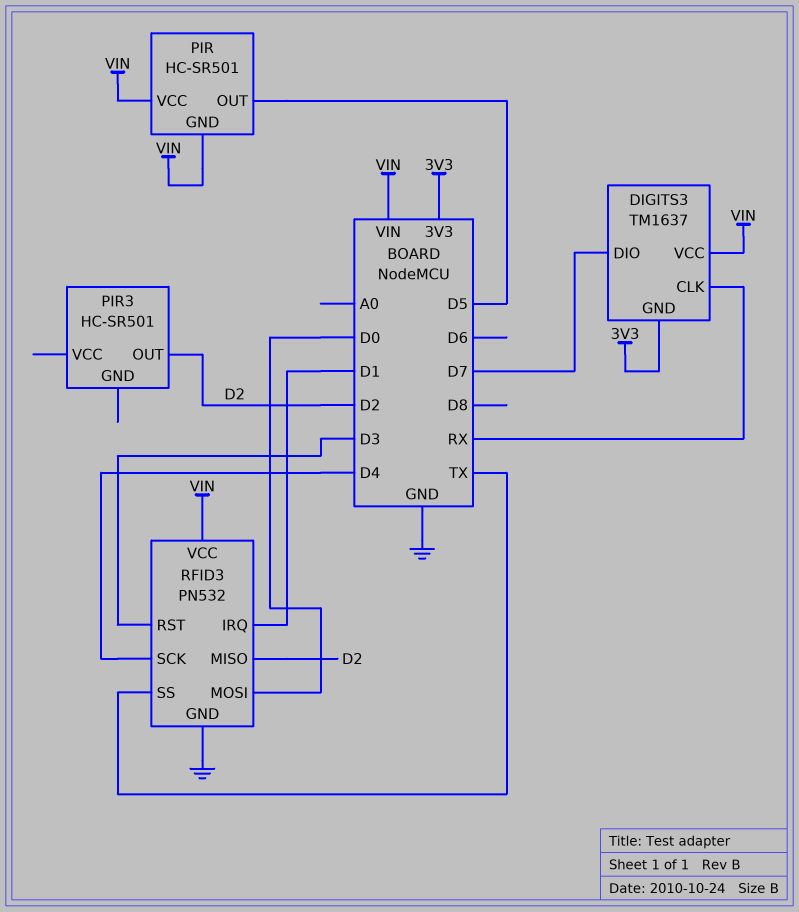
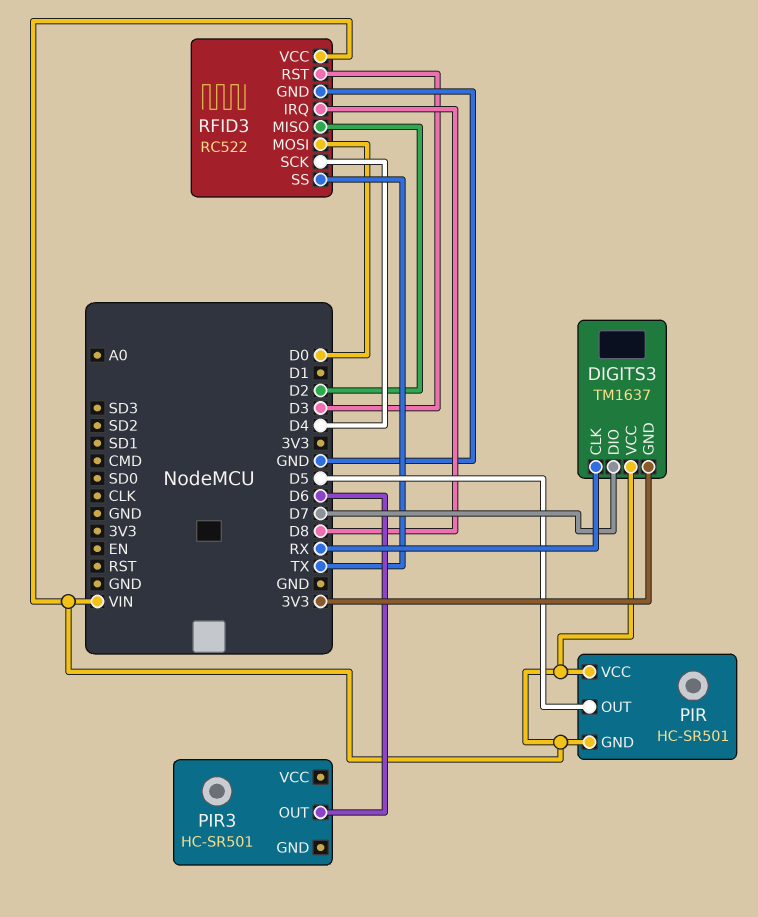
PIR3 pin OUT: D2 -> D6
RFID3: PN532 -> RC522
RFID3 pin IRQ: D1 -> D8

